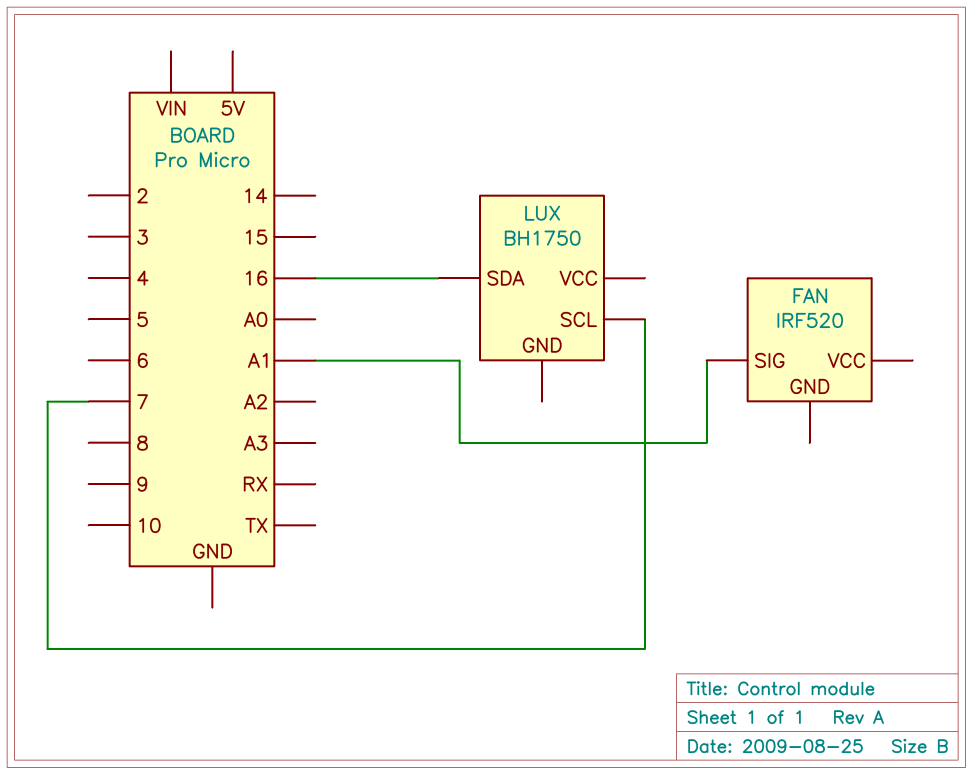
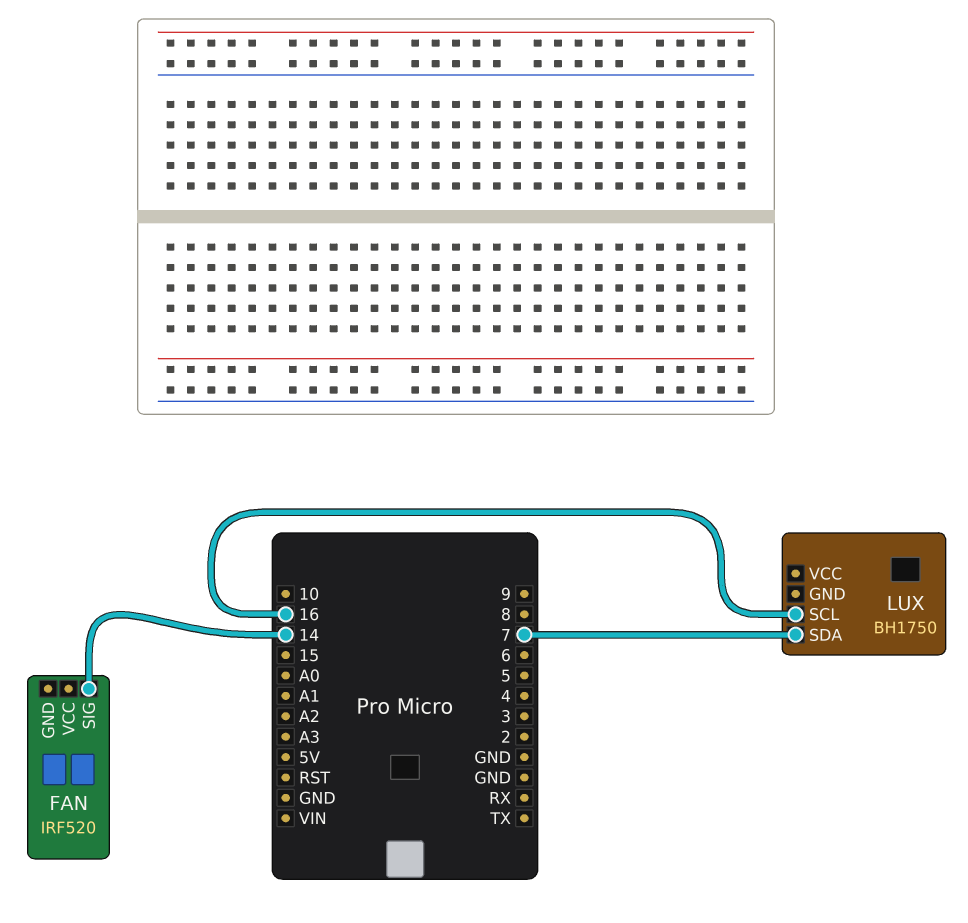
FAN pin SIG: A1 -> 14
LUX pin SCL: 7 -> 16
LUX pin SDA: 16 -> 7

